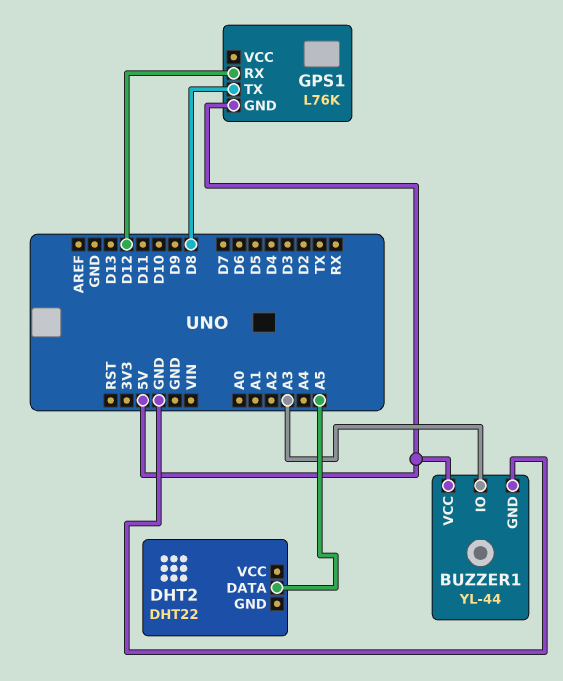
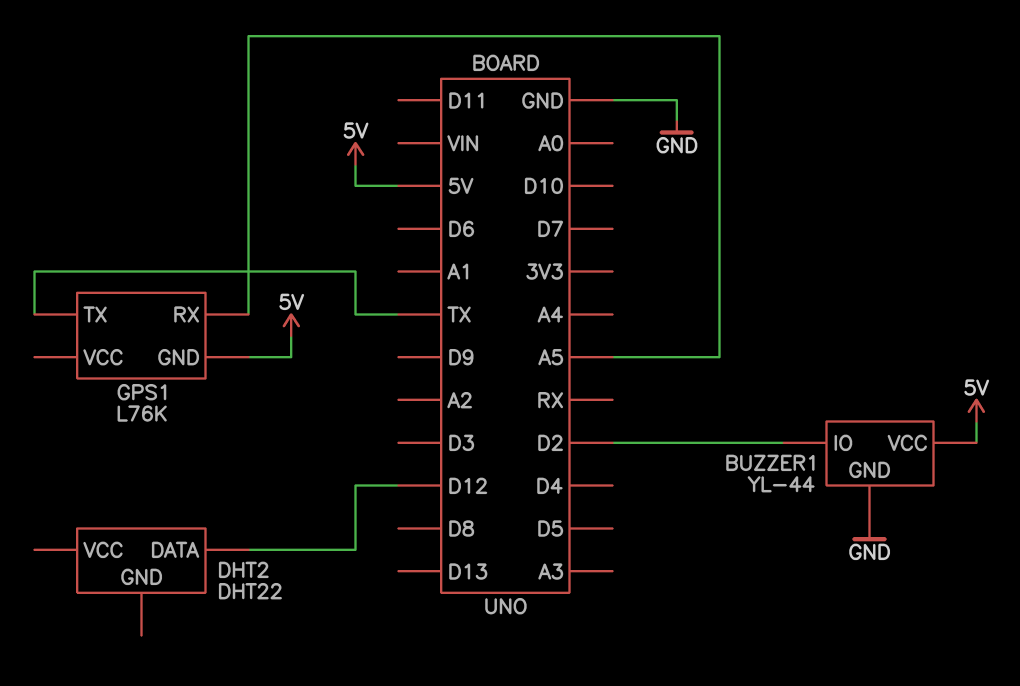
BUZZER1 pin IO: A3 -> D2
DHT2 pin DATA: A5 -> D12
GPS1 pin RX: D12 -> A5
GPS1 pin TX: D8 -> TX

